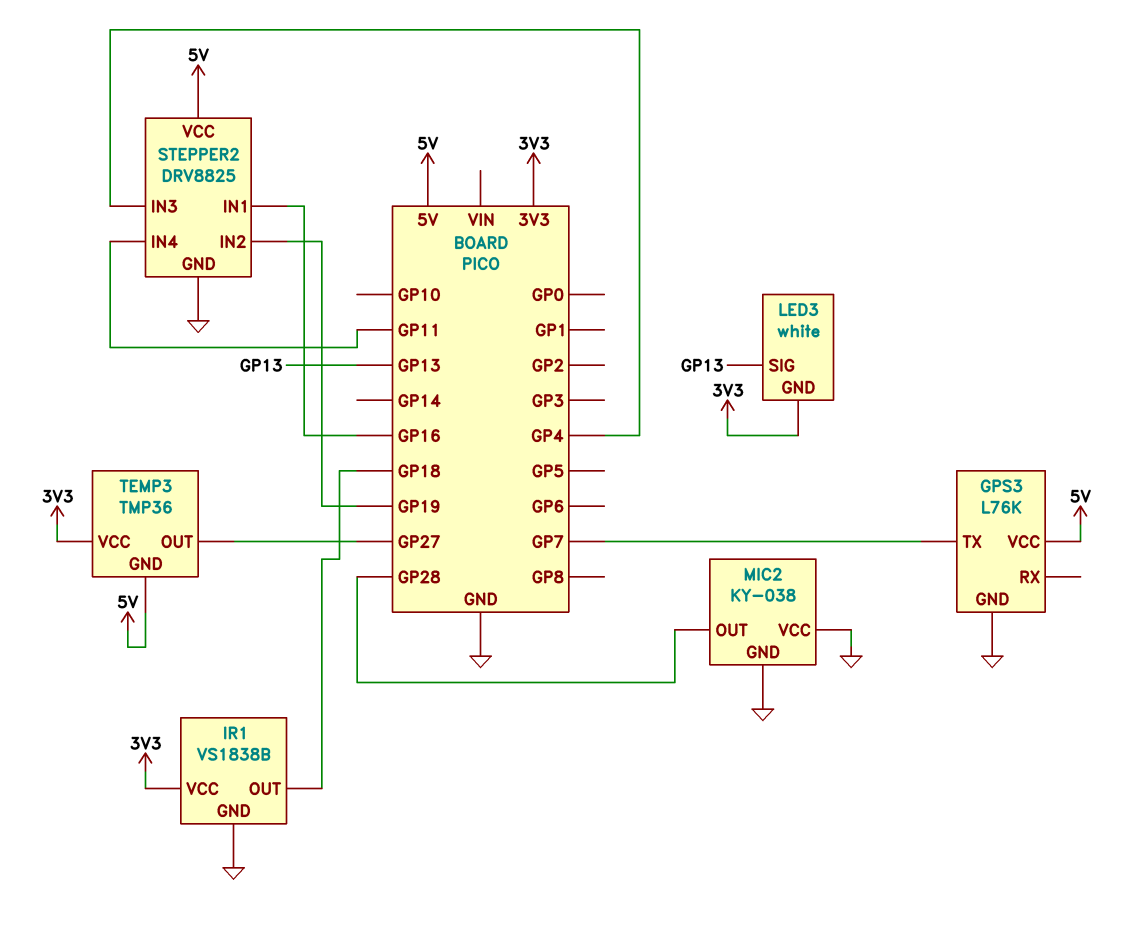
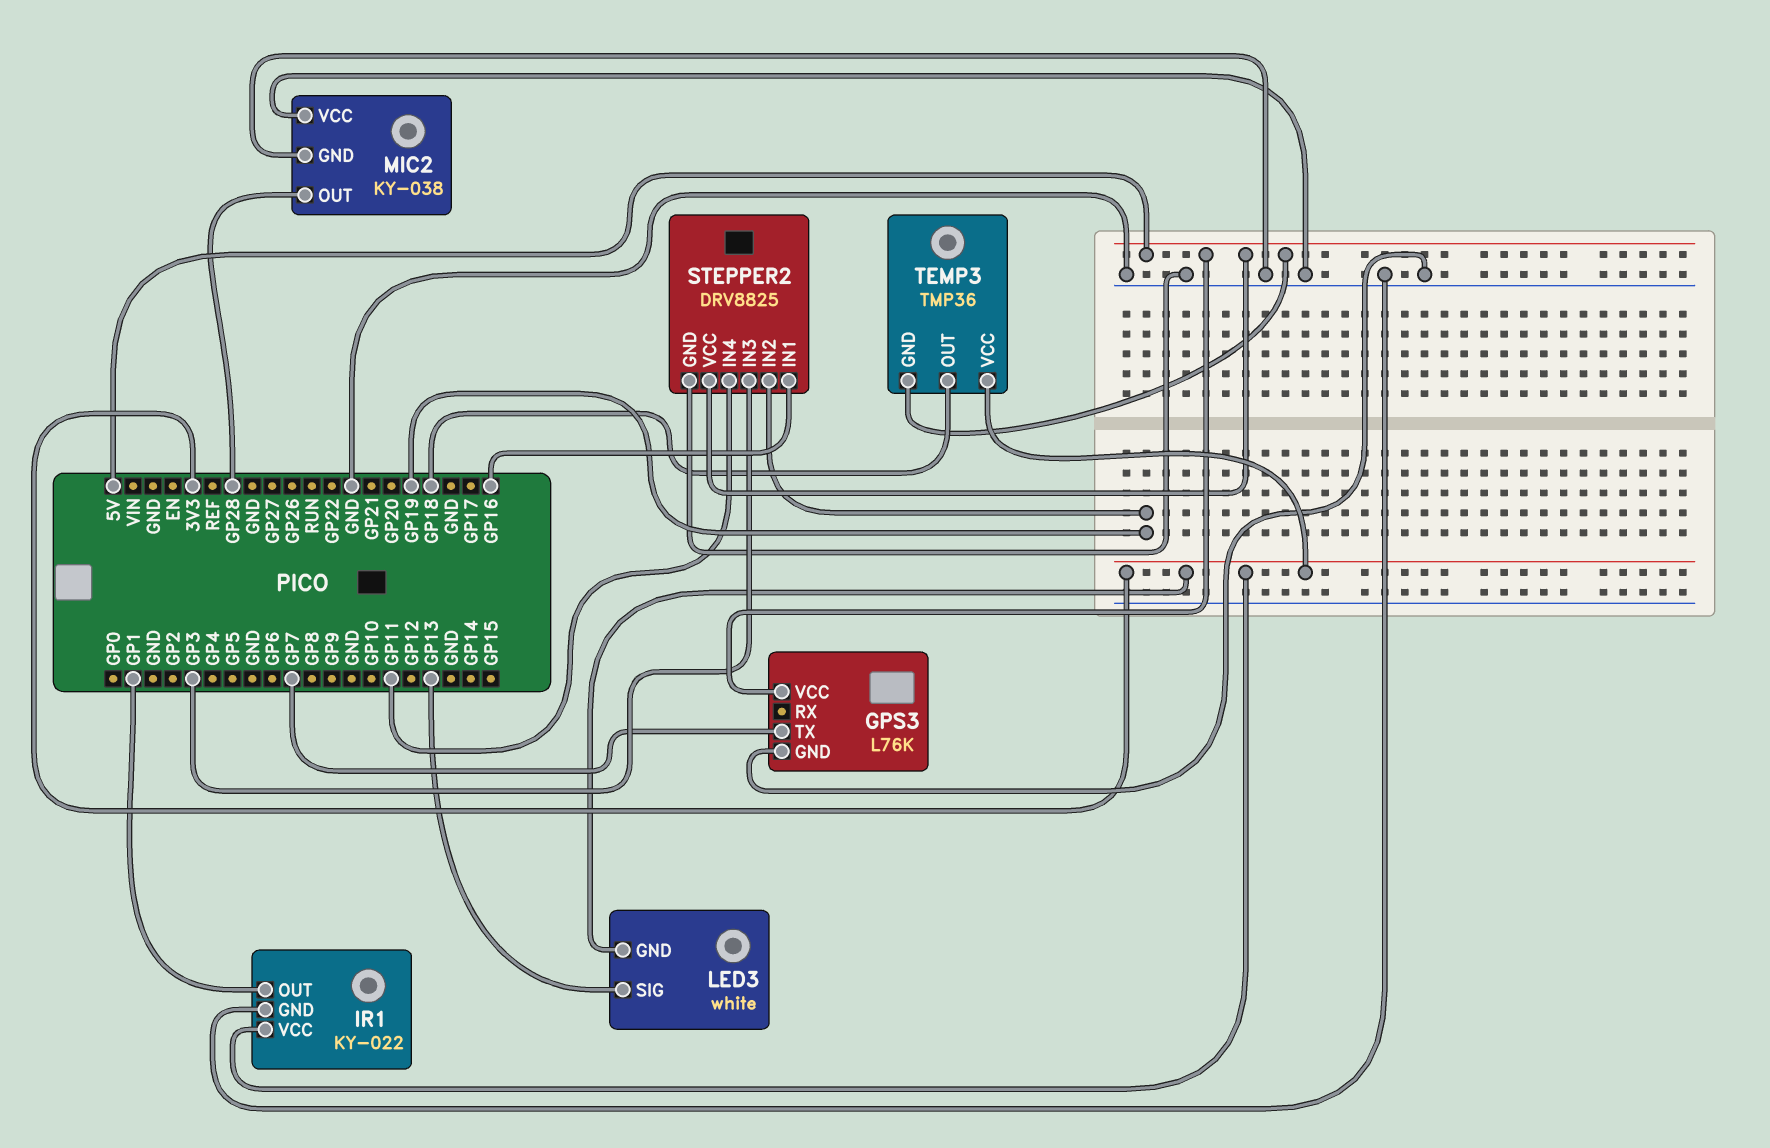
IR1: VS1838B -> KY-022
IR1 pin OUT: GP18 -> GP1
STEPPER2 pin IN3: GP4 -> GP3
TEMP3 pin OUT: GP27 -> GP18

